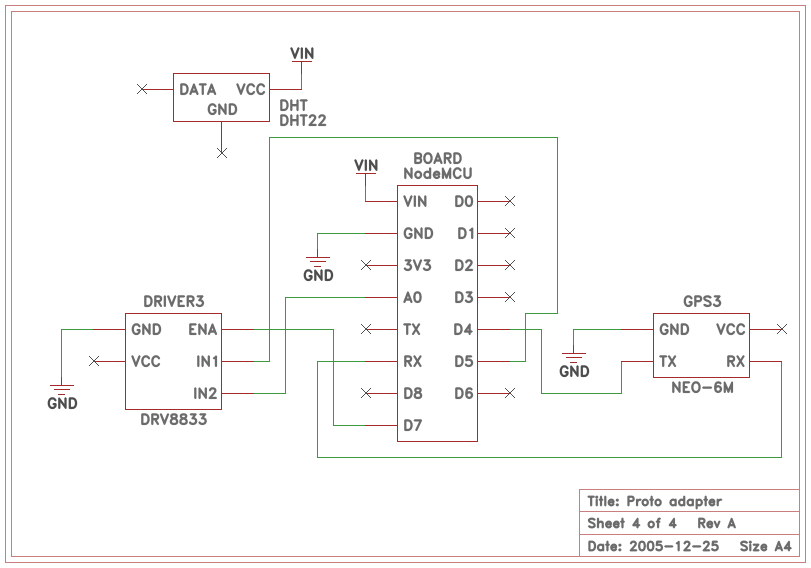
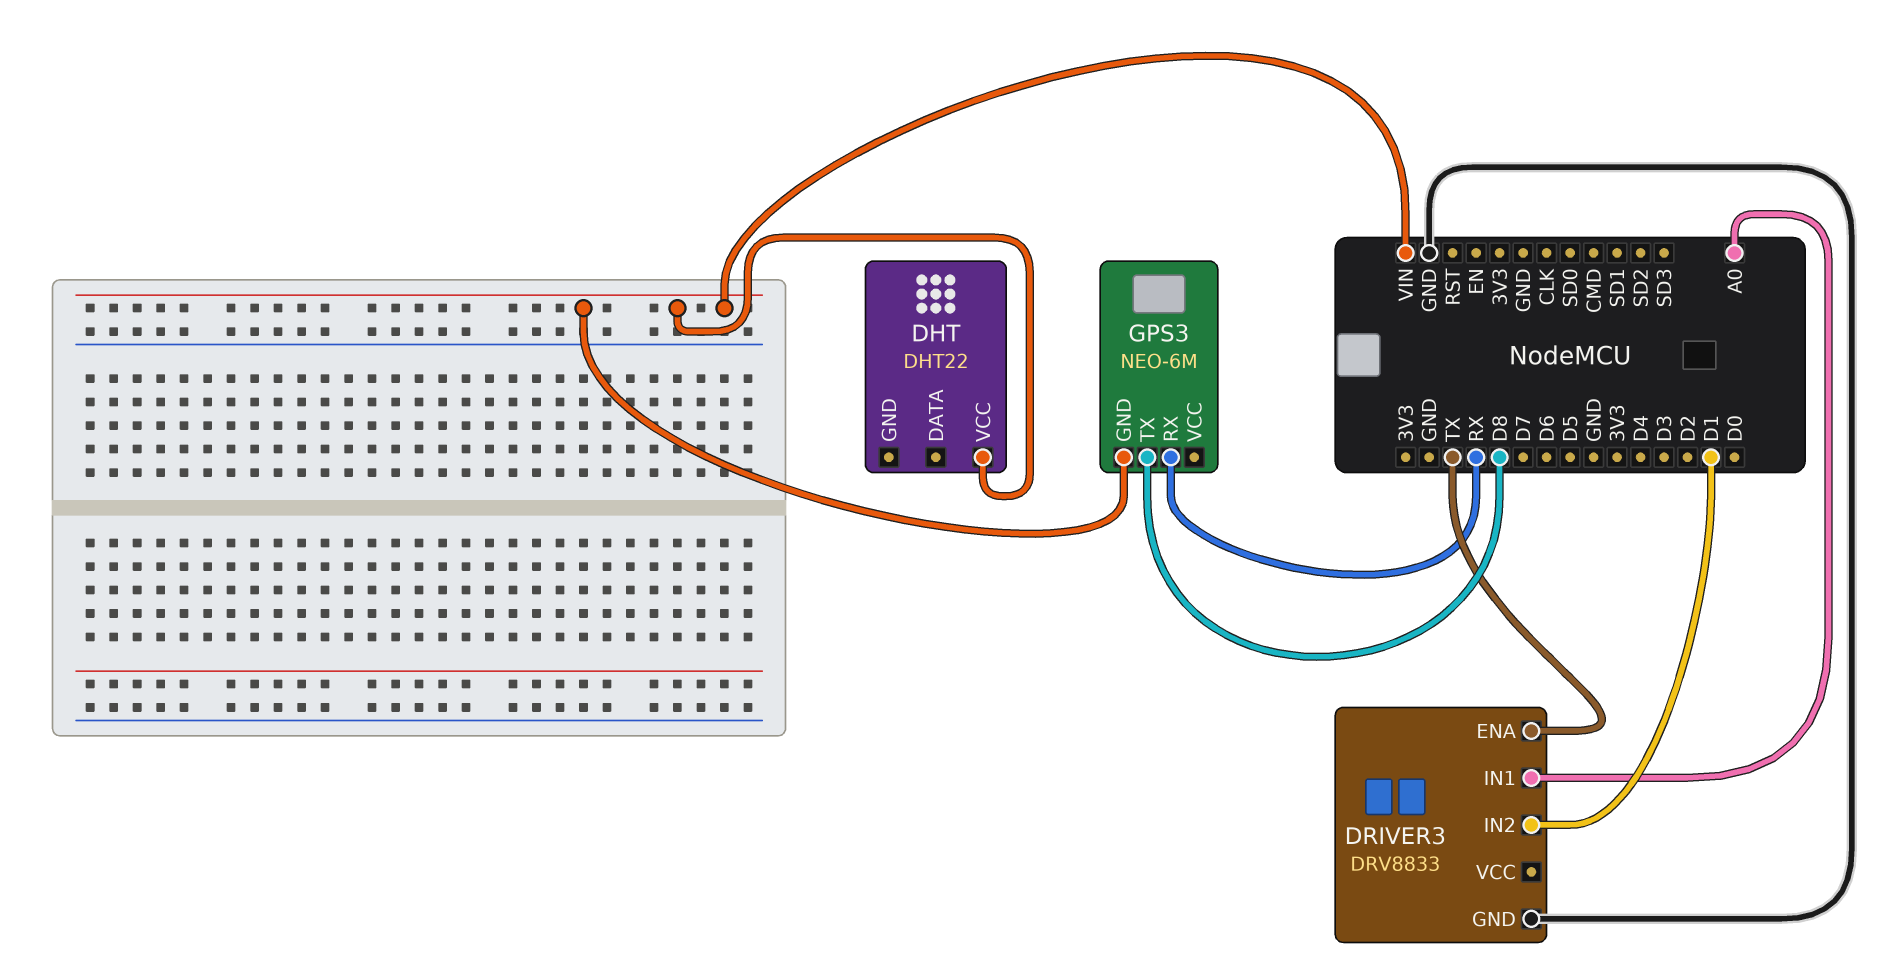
DRIVER3 pin ENA: D7 -> TX
DRIVER3 pin IN1: D5 -> A0
DRIVER3 pin IN2: A0 -> D1
GPS3 pin GND: GND -> VIN
GPS3 pin TX: D4 -> D8

